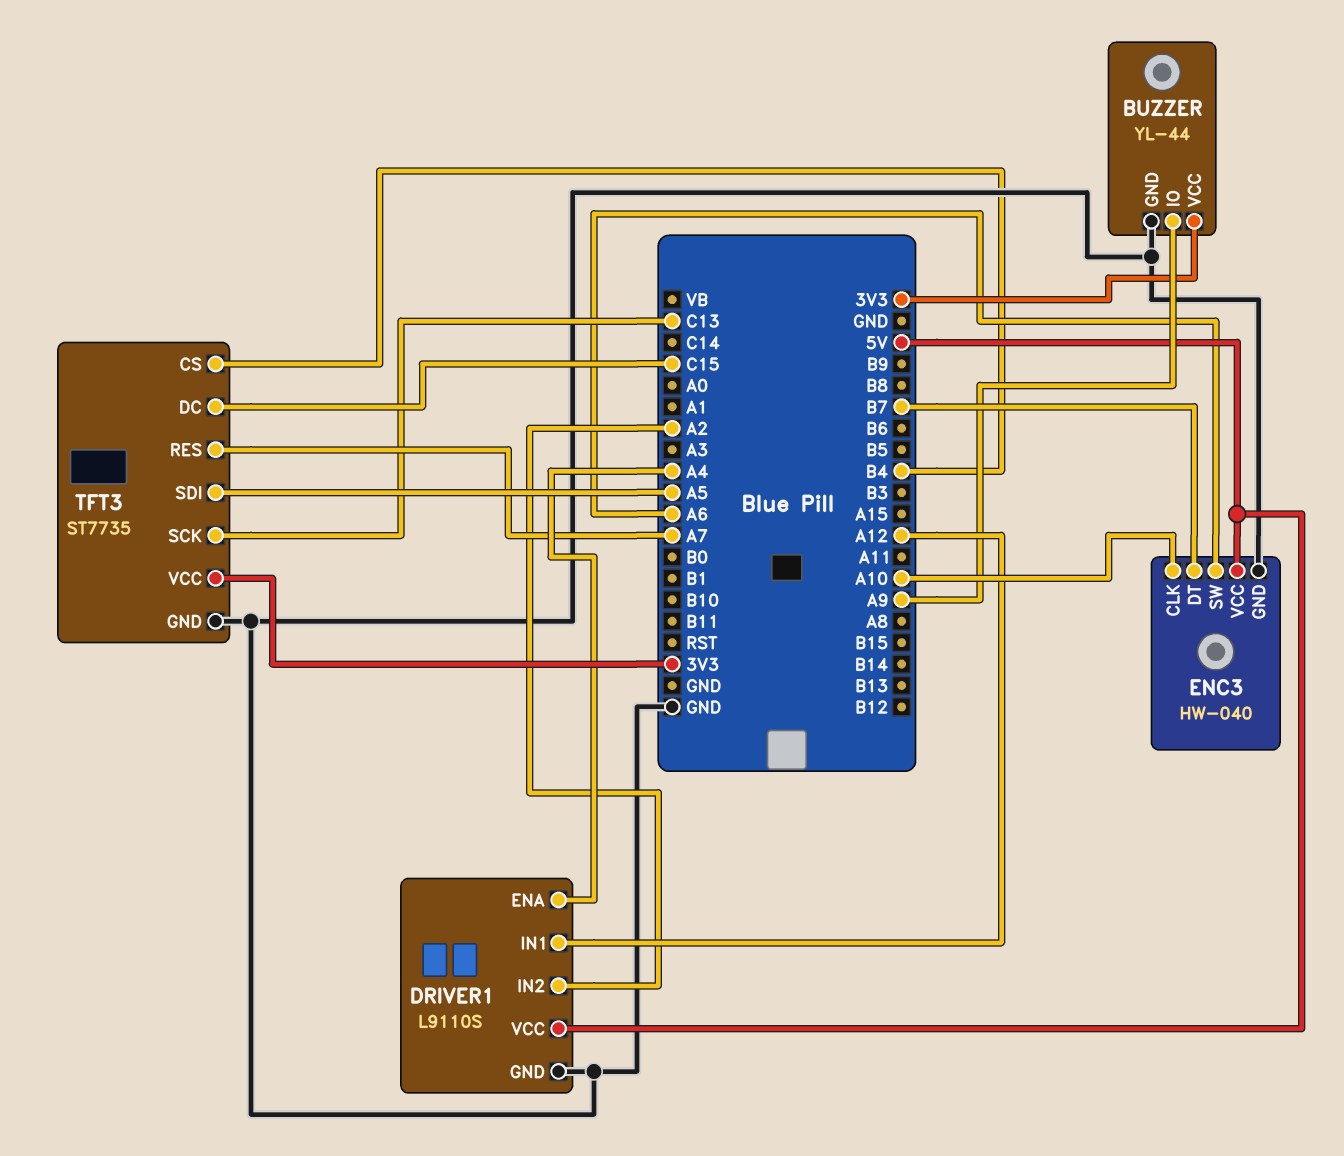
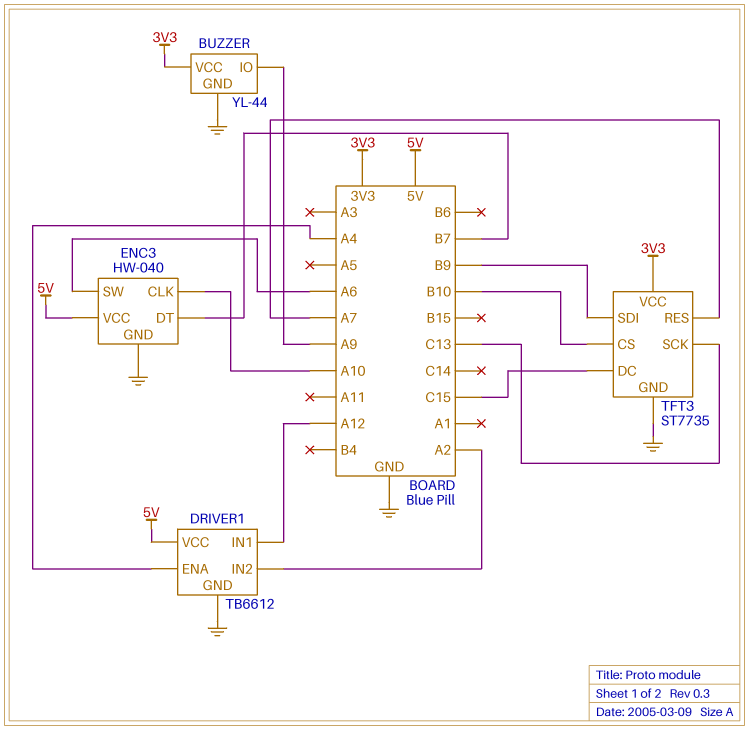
DRIVER1: L9110S -> TB6612
TFT3 pin CS: B4 -> B10
TFT3 pin SDI: A5 -> B9

